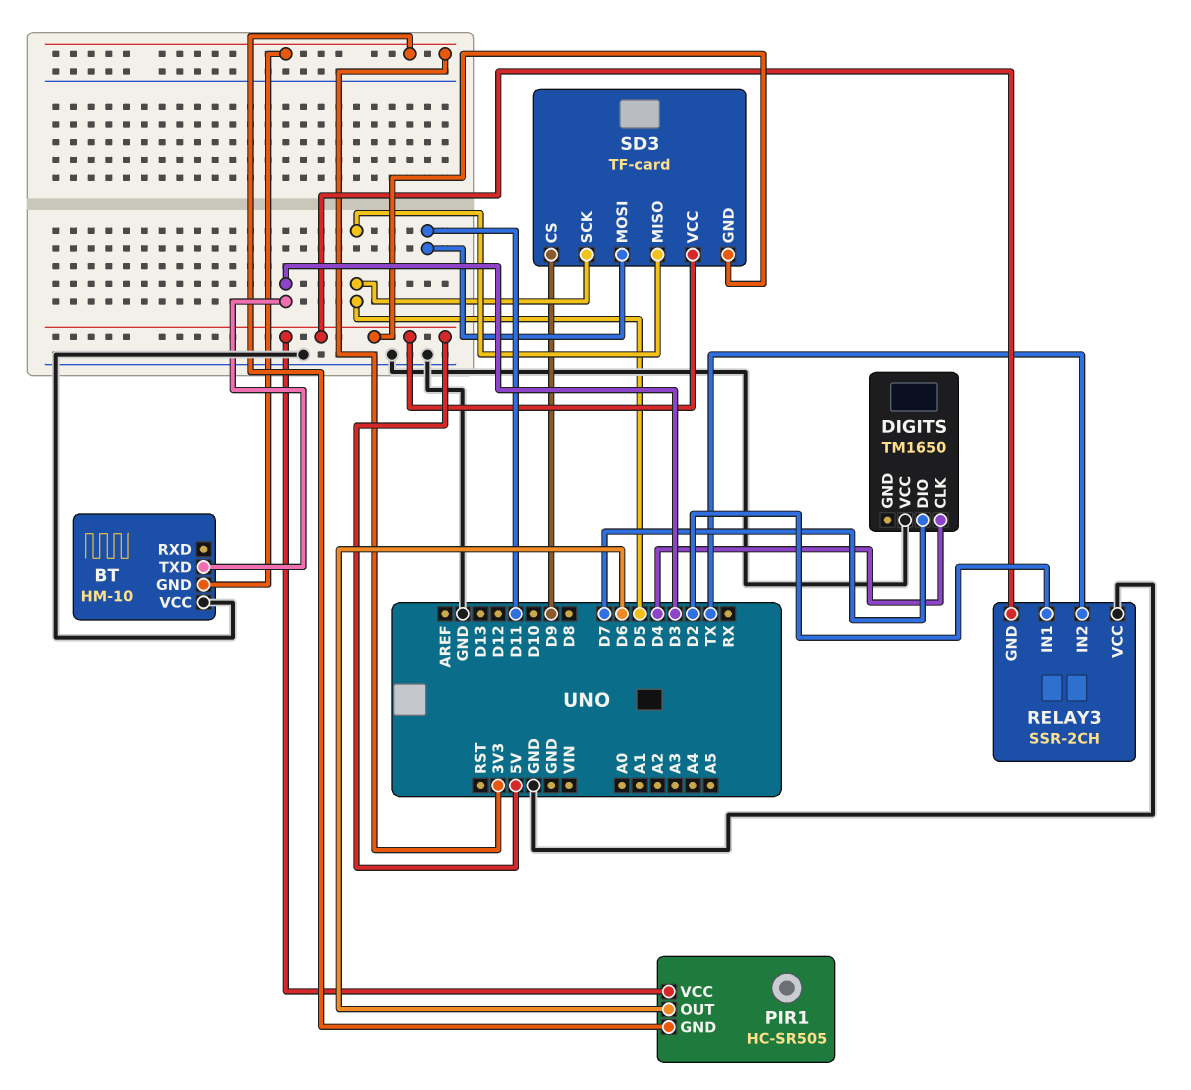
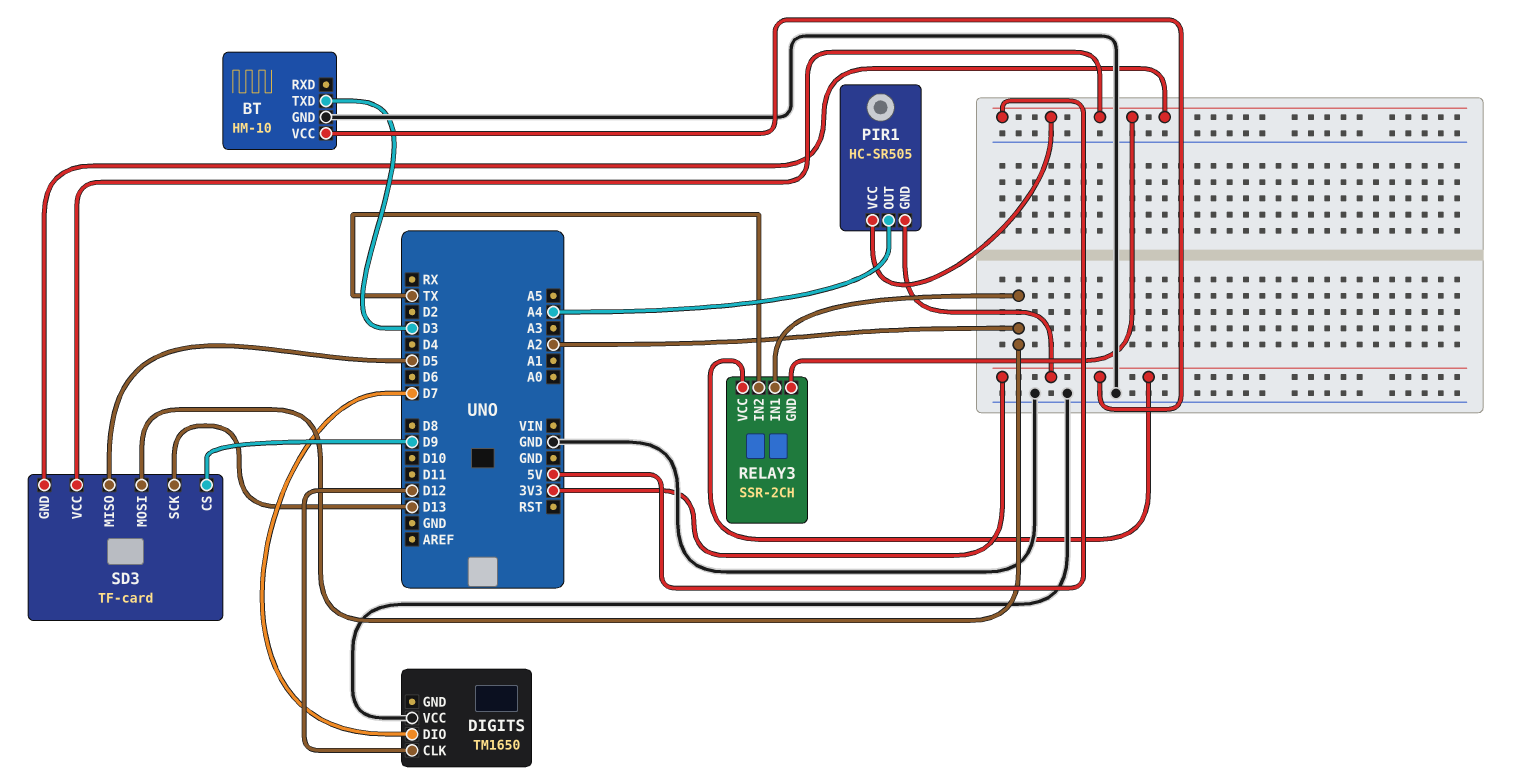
BT pin GND: 3V3 -> GND
BT pin VCC: GND -> 3V3
DIGITS pin CLK: D4 -> D12
PIR1 pin OUT: D6 -> A4
RELAY3 pin IN1: D2 -> A2
RELAY3 pin VCC: GND -> 3V3
SD3 pin MOSI: D11 -> A2
SD3 pin SCK: D5 -> D13

